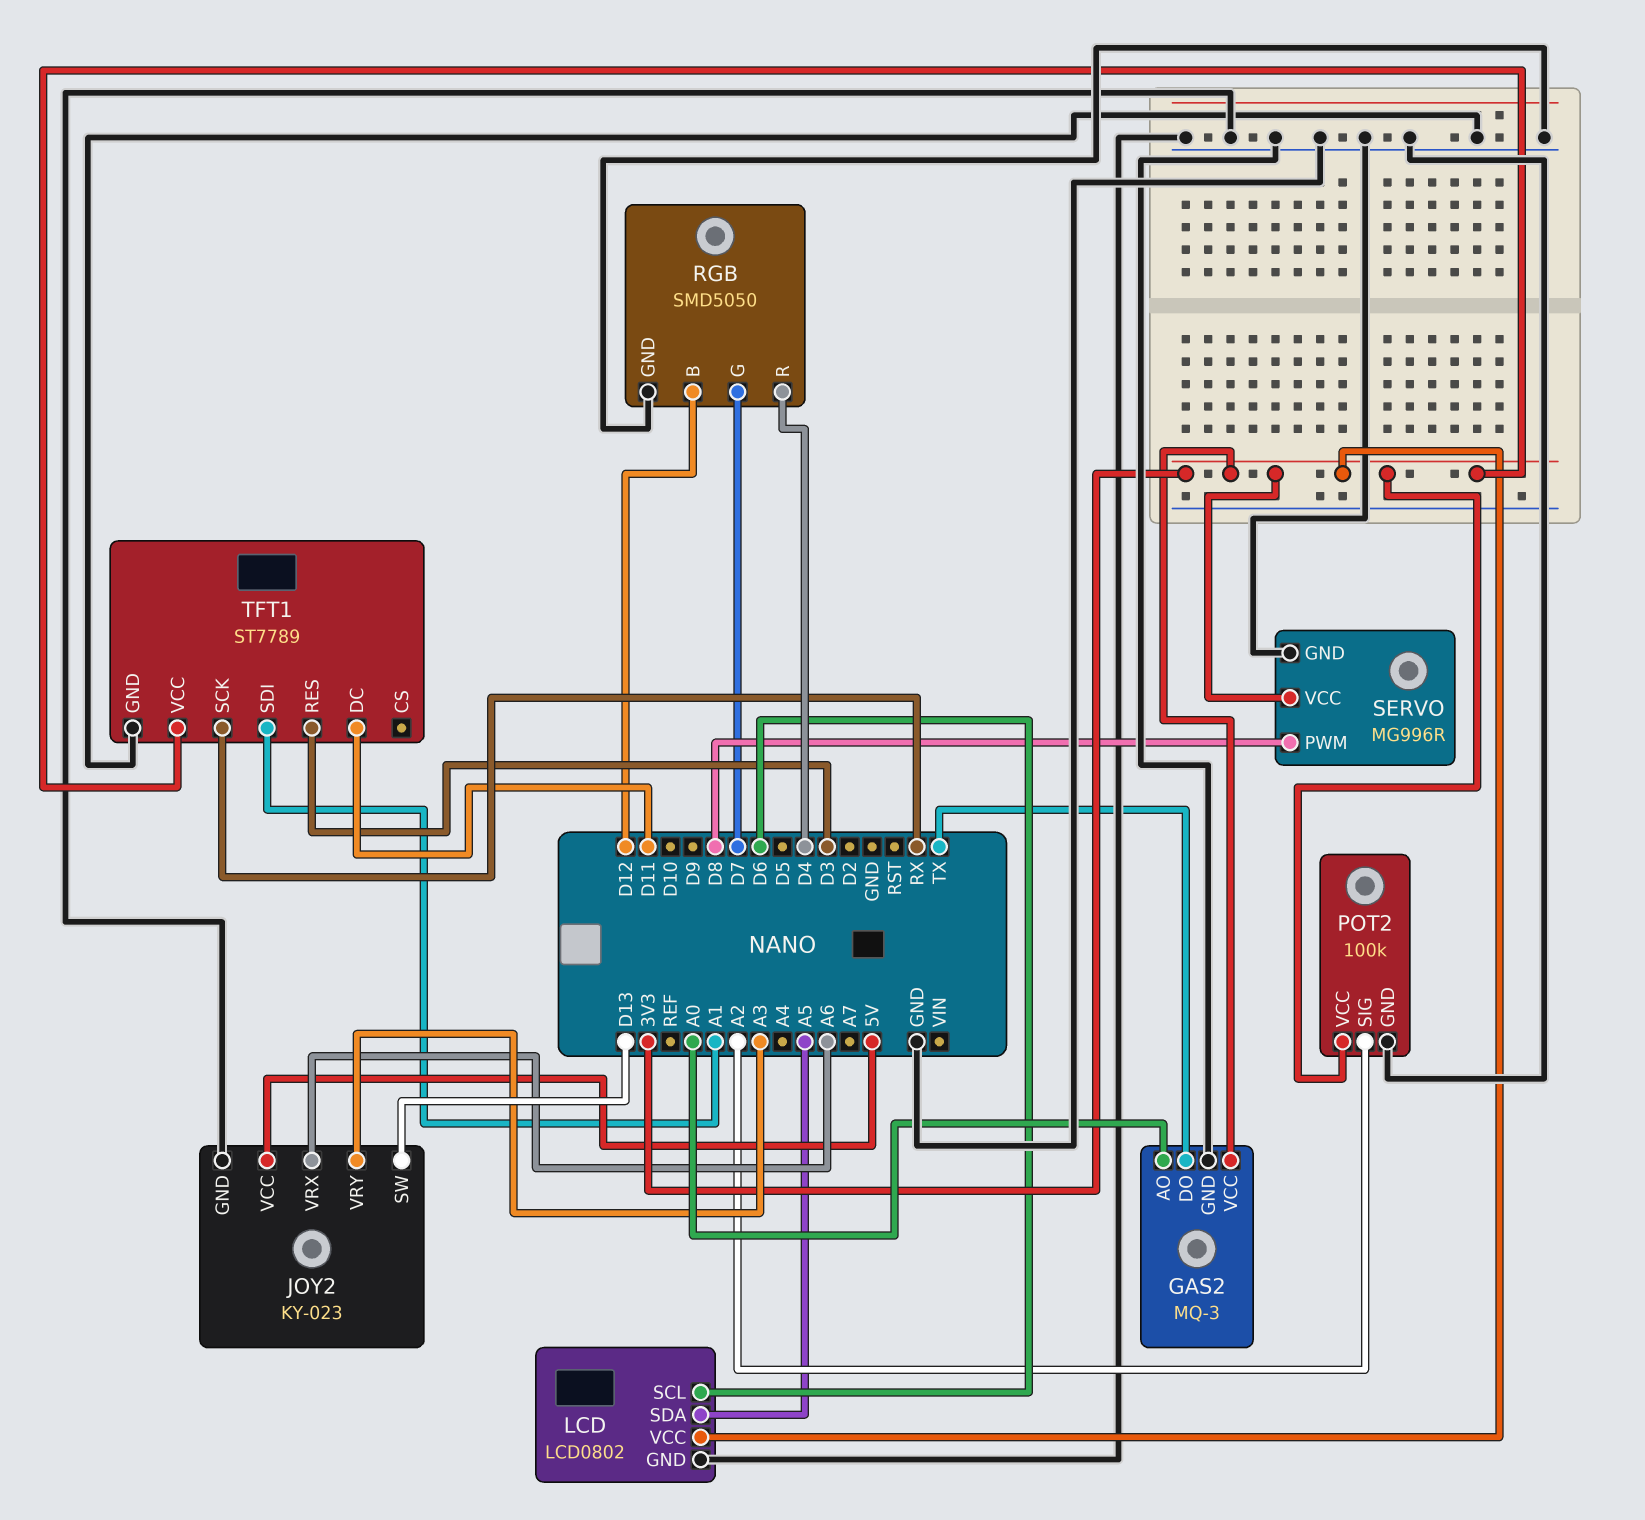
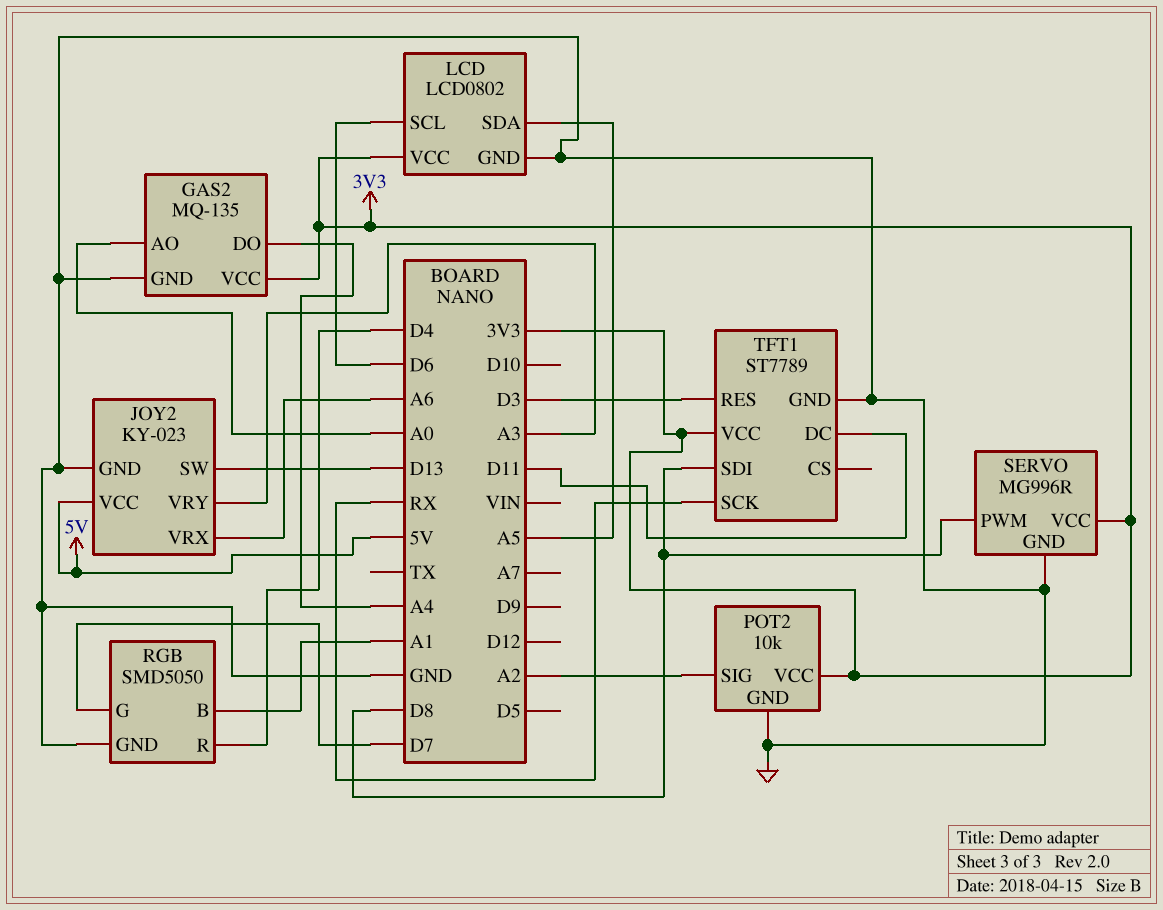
GAS2: MQ-3 -> MQ-135
GAS2 pin DO: TX -> A4
POT2: 100k -> 10k
RGB pin B: D12 -> A1
TFT1 pin SDI: A1 -> D8

